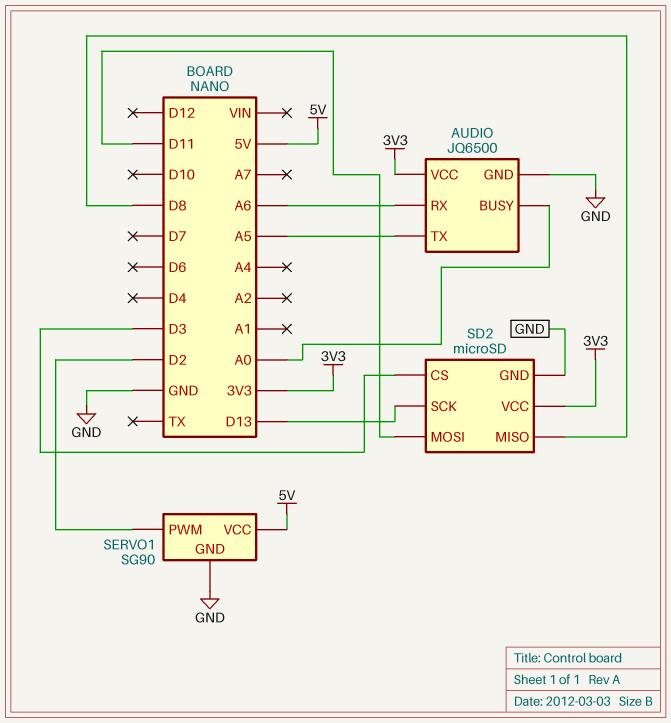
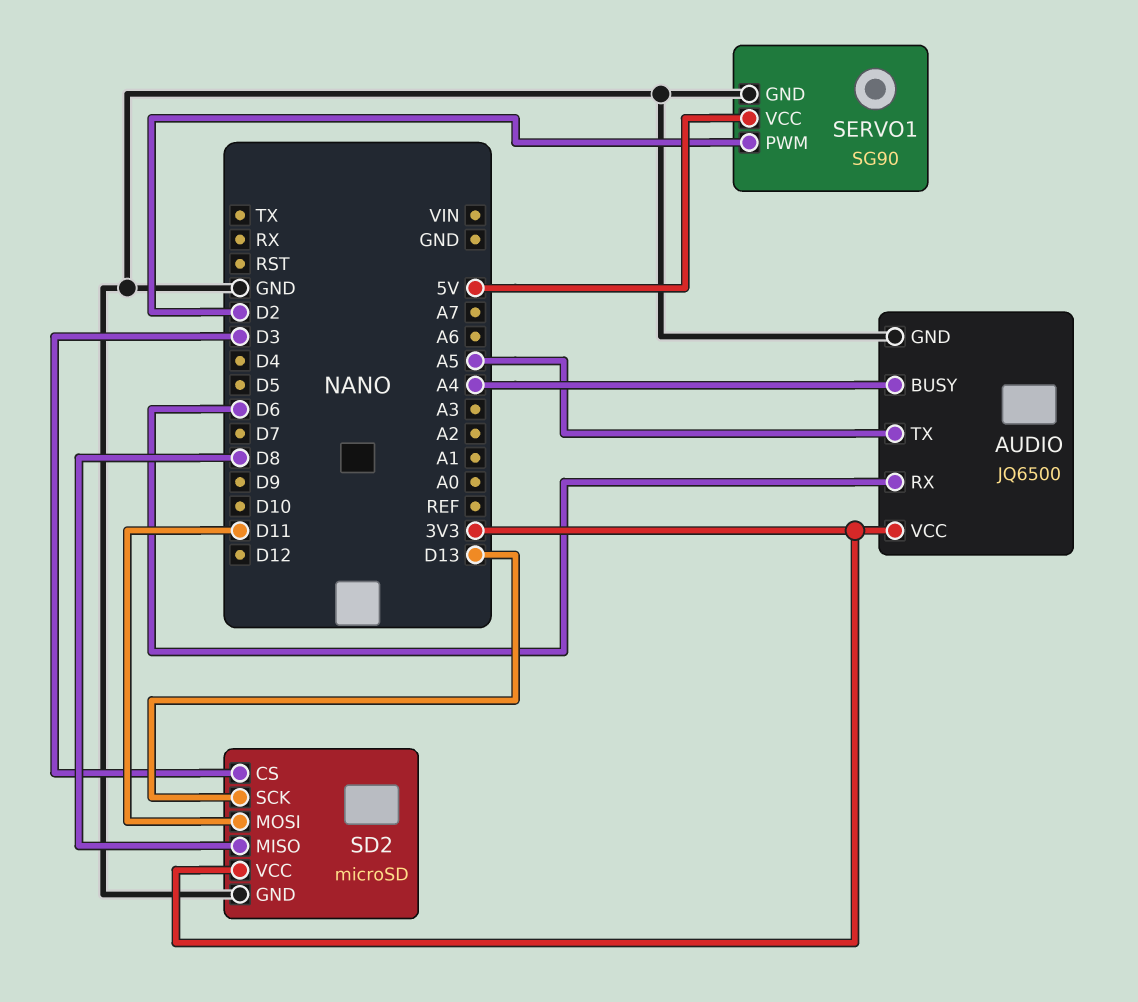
AUDIO pin BUSY: A0 -> A4
AUDIO pin RX: A6 -> D6

